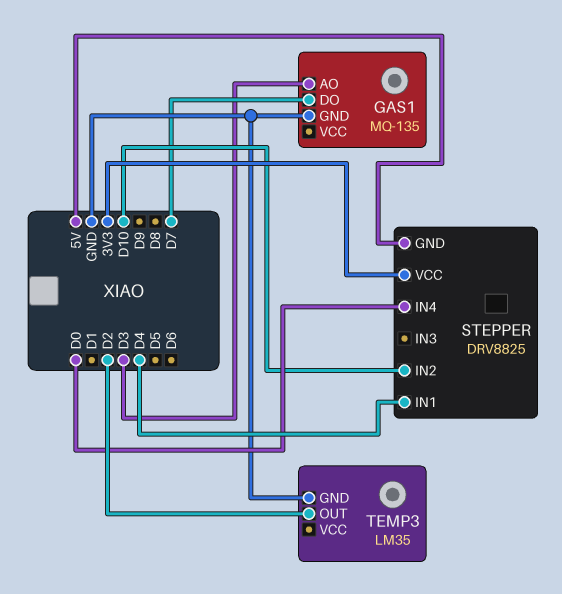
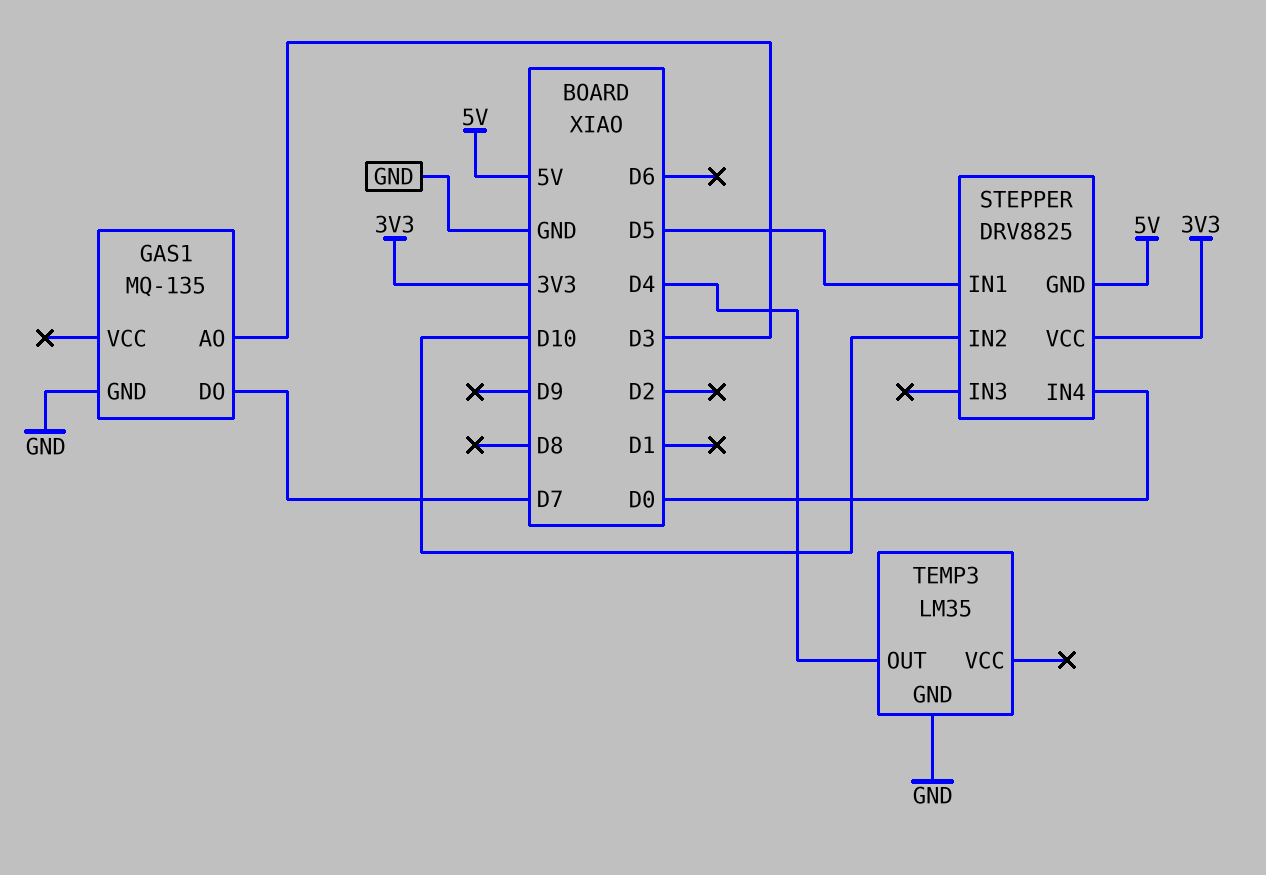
STEPPER pin IN1: D4 -> D5
TEMP3 pin OUT: D2 -> D4

